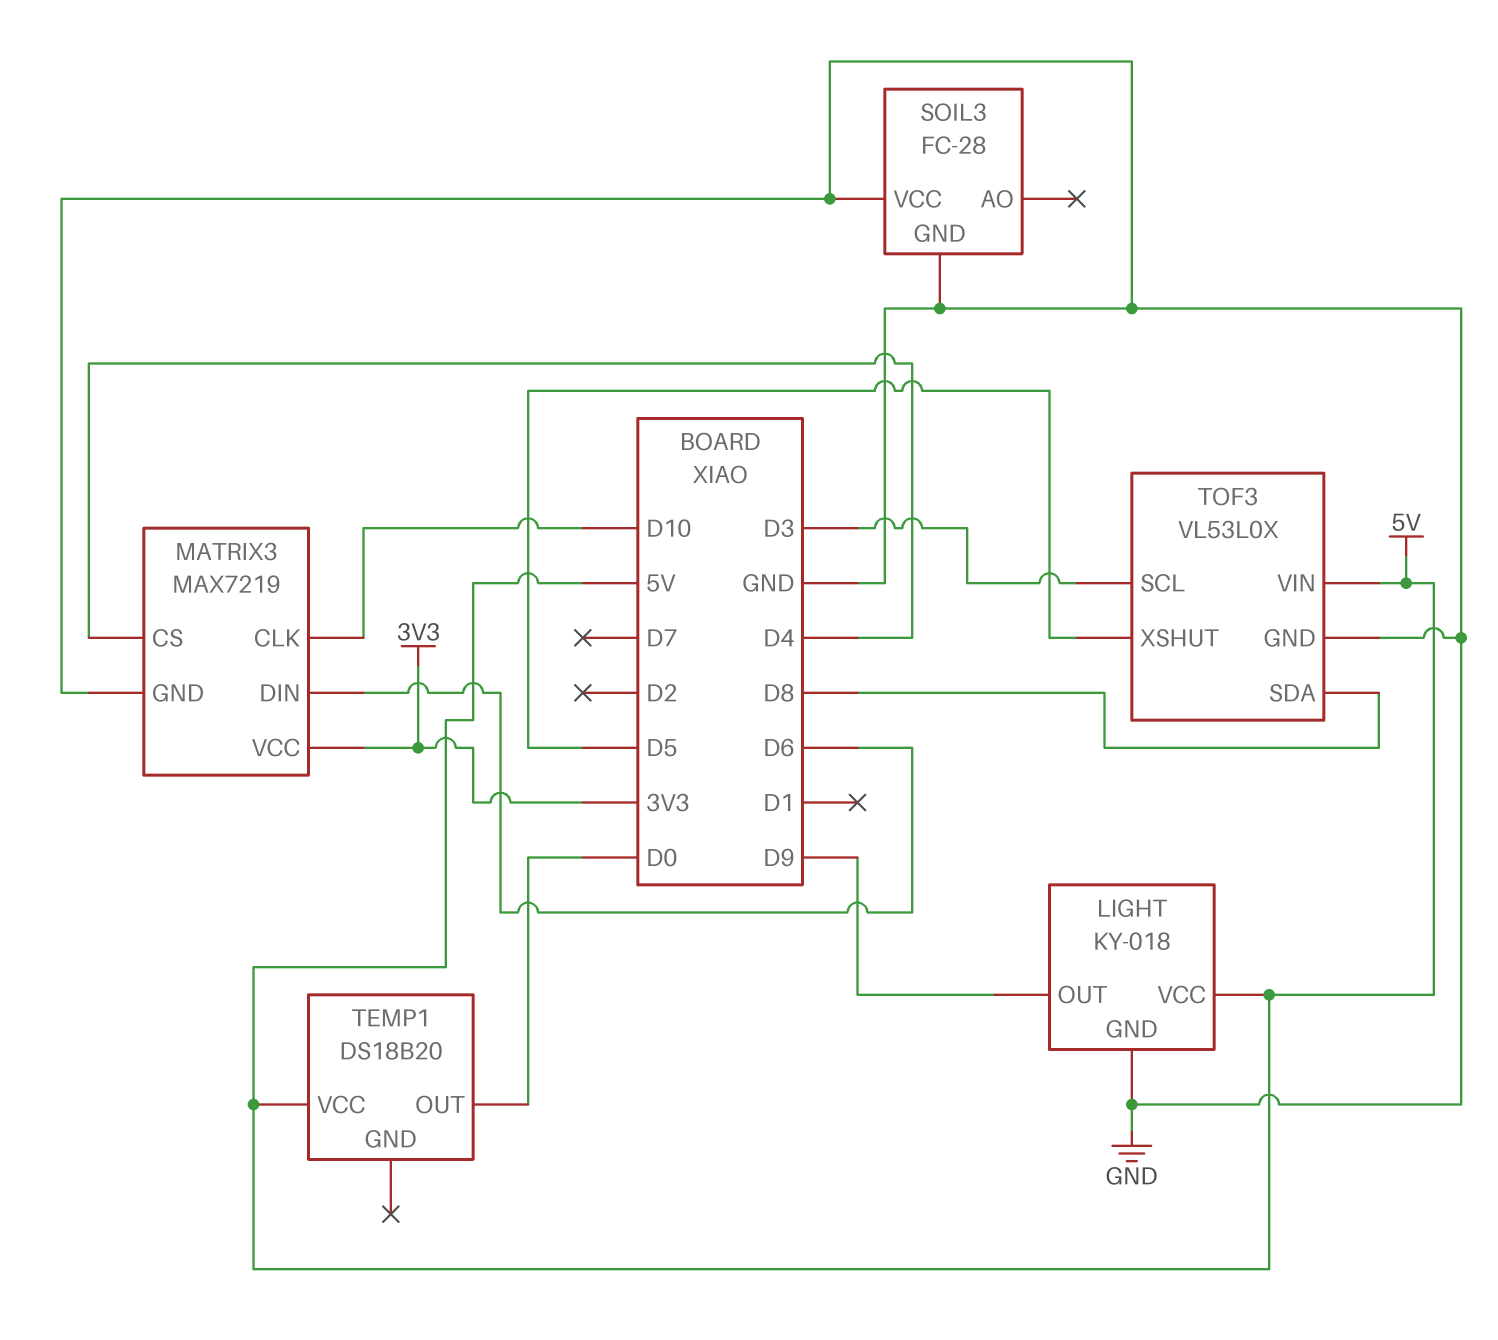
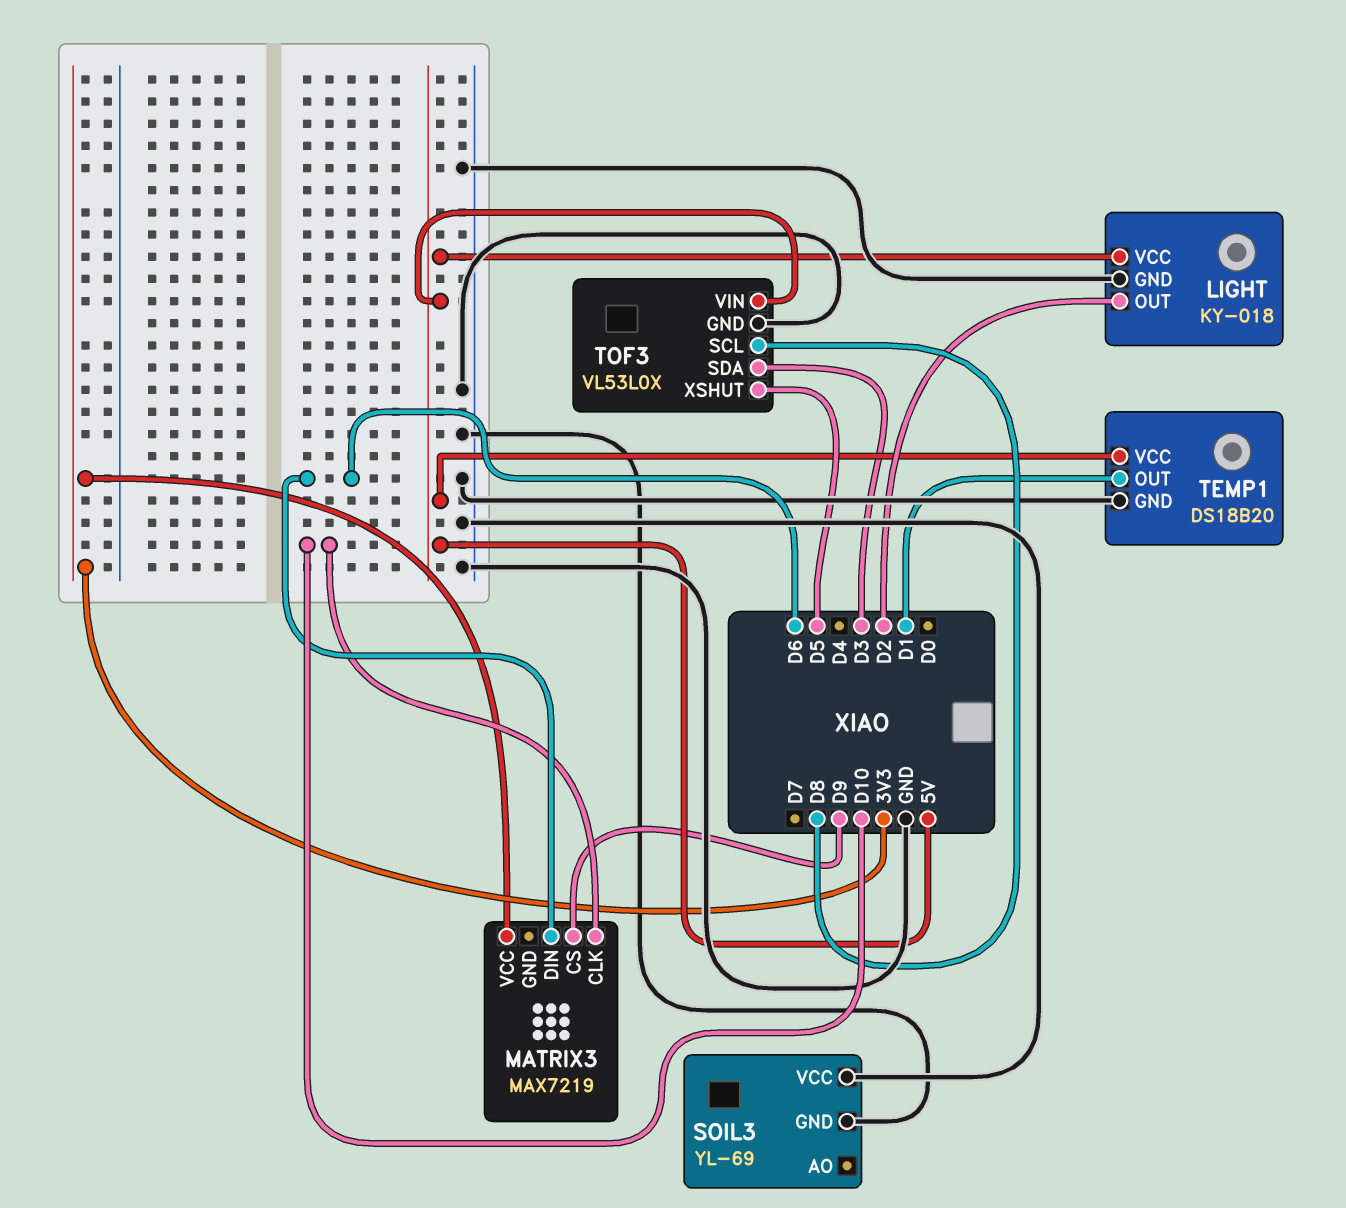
LIGHT pin OUT: D9 -> D2
MATRIX3 pin CS: D4 -> D9
MATRIX3 pin GND: GND -> none
SOIL3: FC-28 -> YL-69
TEMP1 pin GND: none -> GND
TEMP1 pin OUT: D0 -> D1
TOF3 pin SCL: D3 -> D8
TOF3 pin SDA: D8 -> D3

